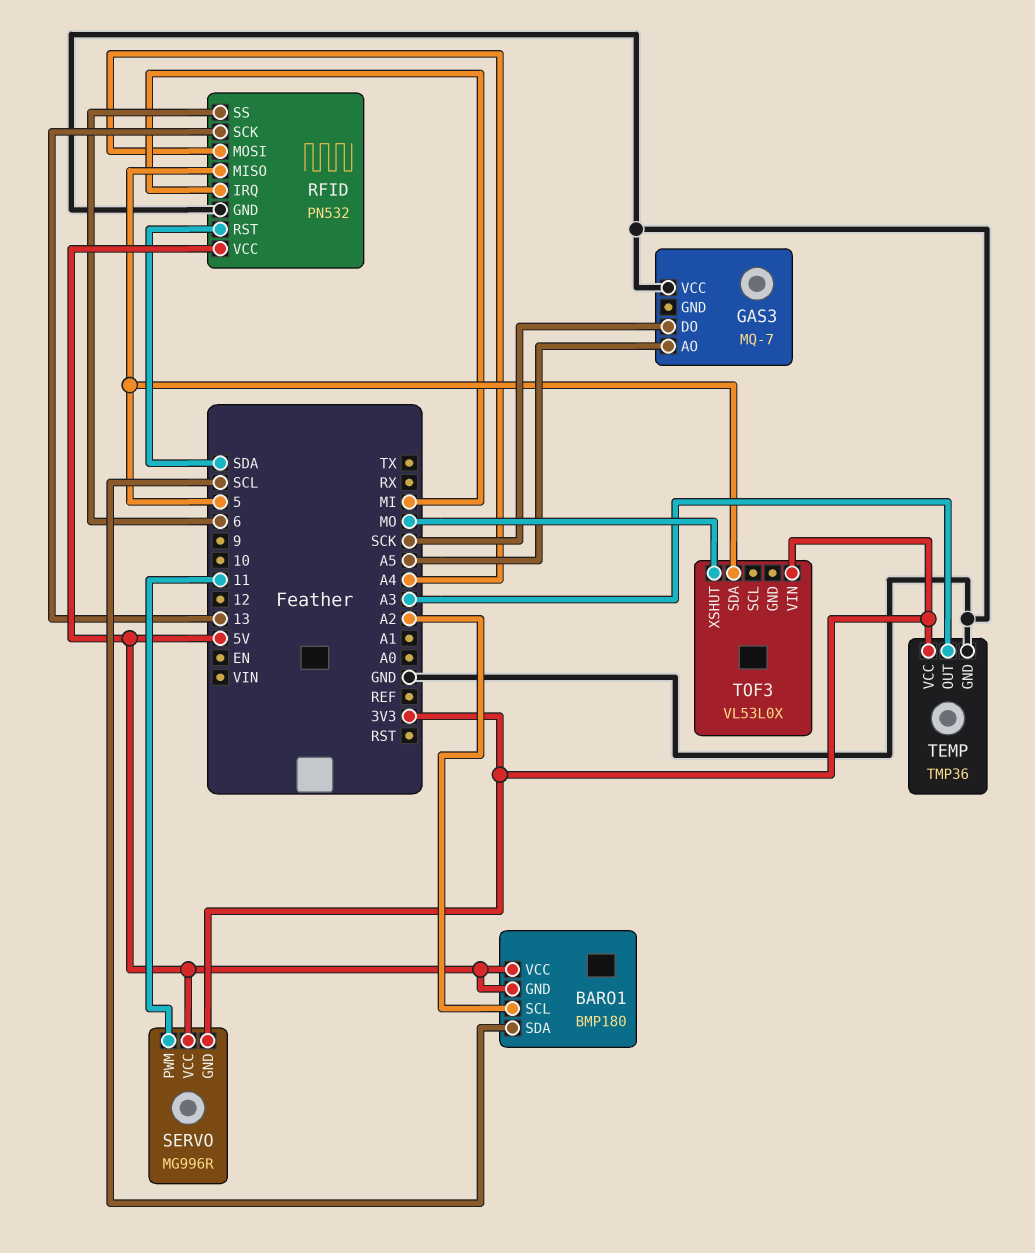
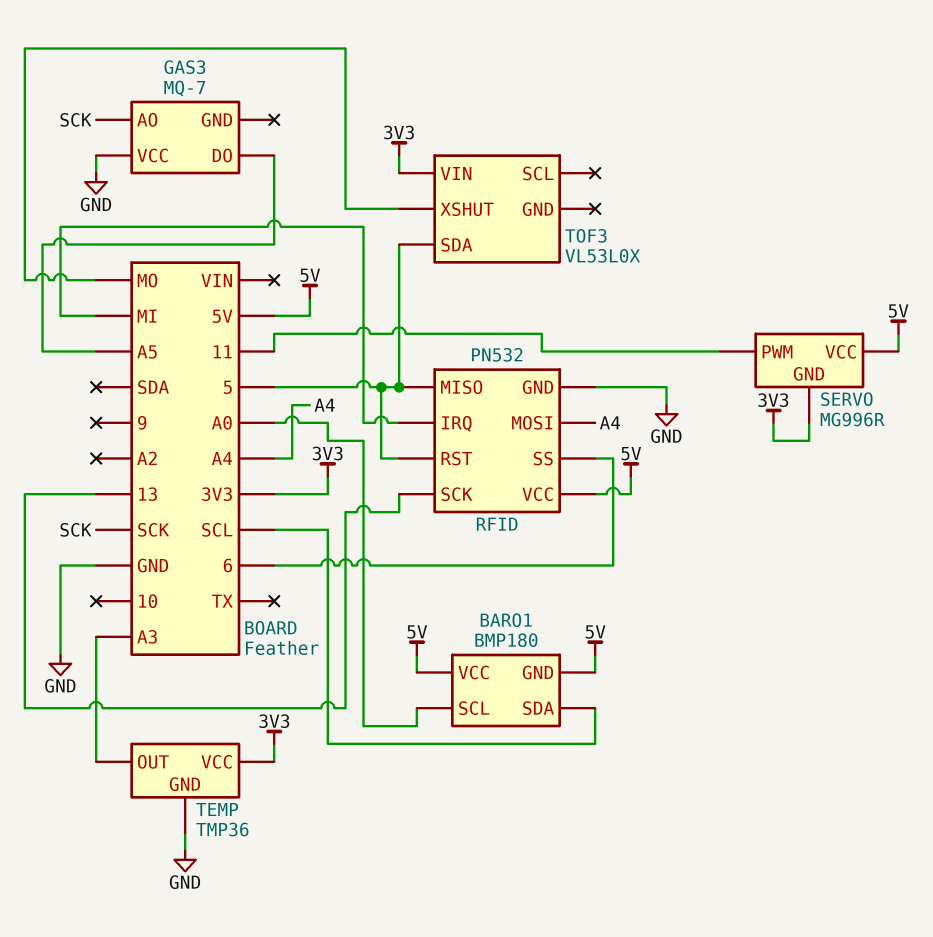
BARO1 pin SCL: A2 -> A0
GAS3 pin AO: A5 -> SCK
GAS3 pin DO: SCK -> A5
RFID pin RST: SDA -> 5

